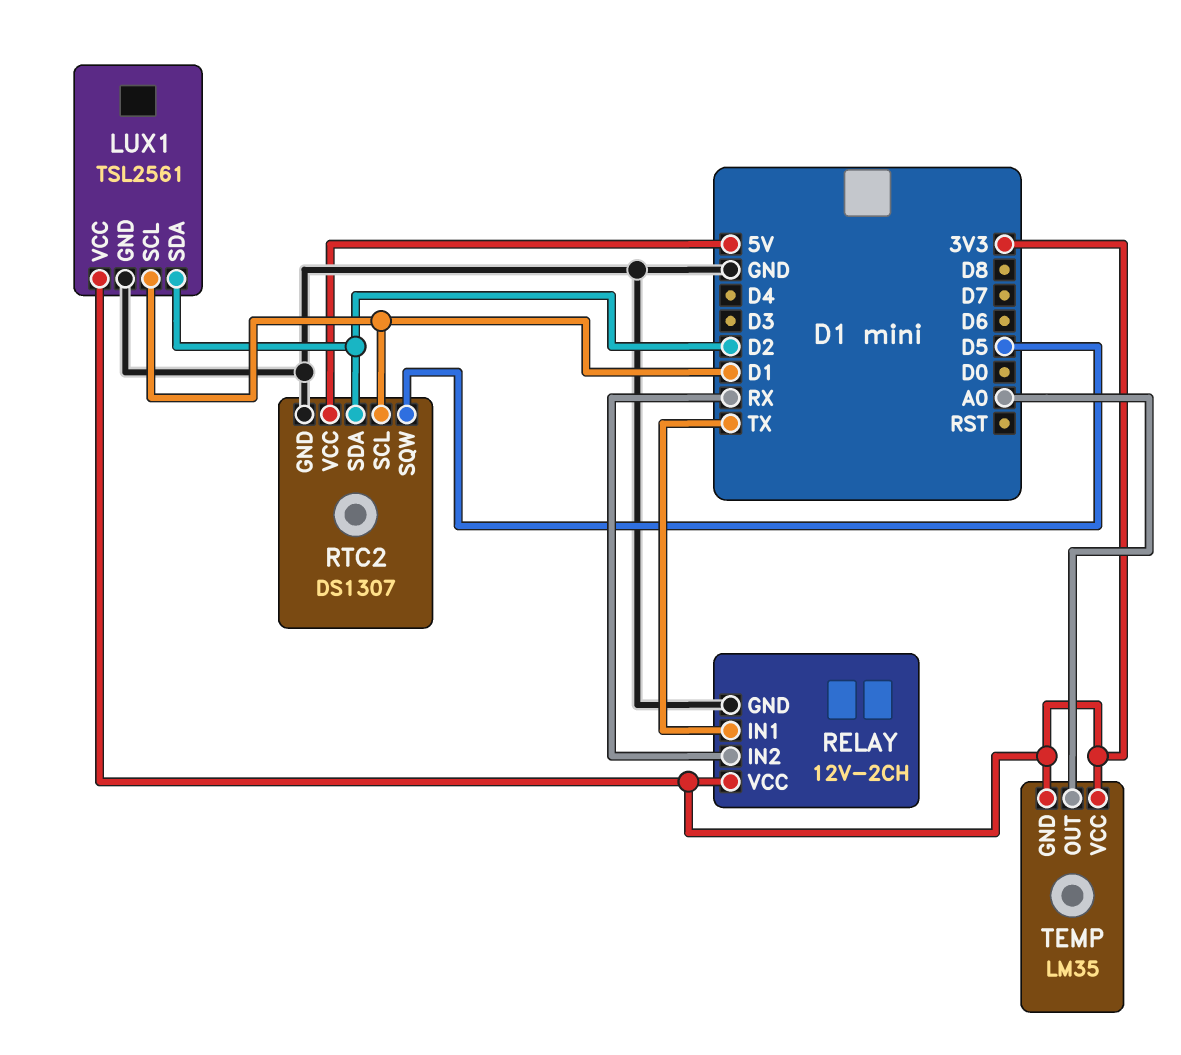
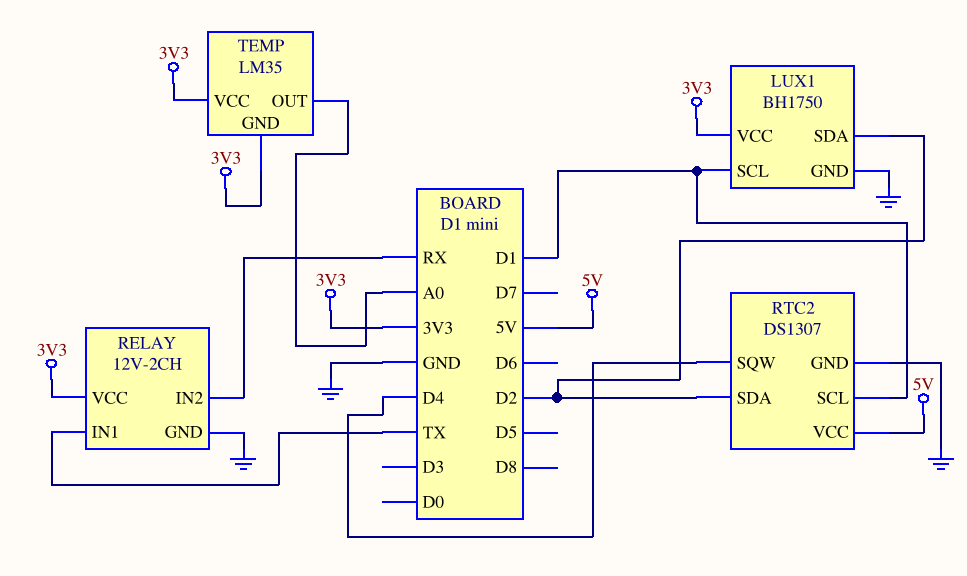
LUX1: TSL2561 -> BH1750
RTC2 pin SQW: D5 -> D4

